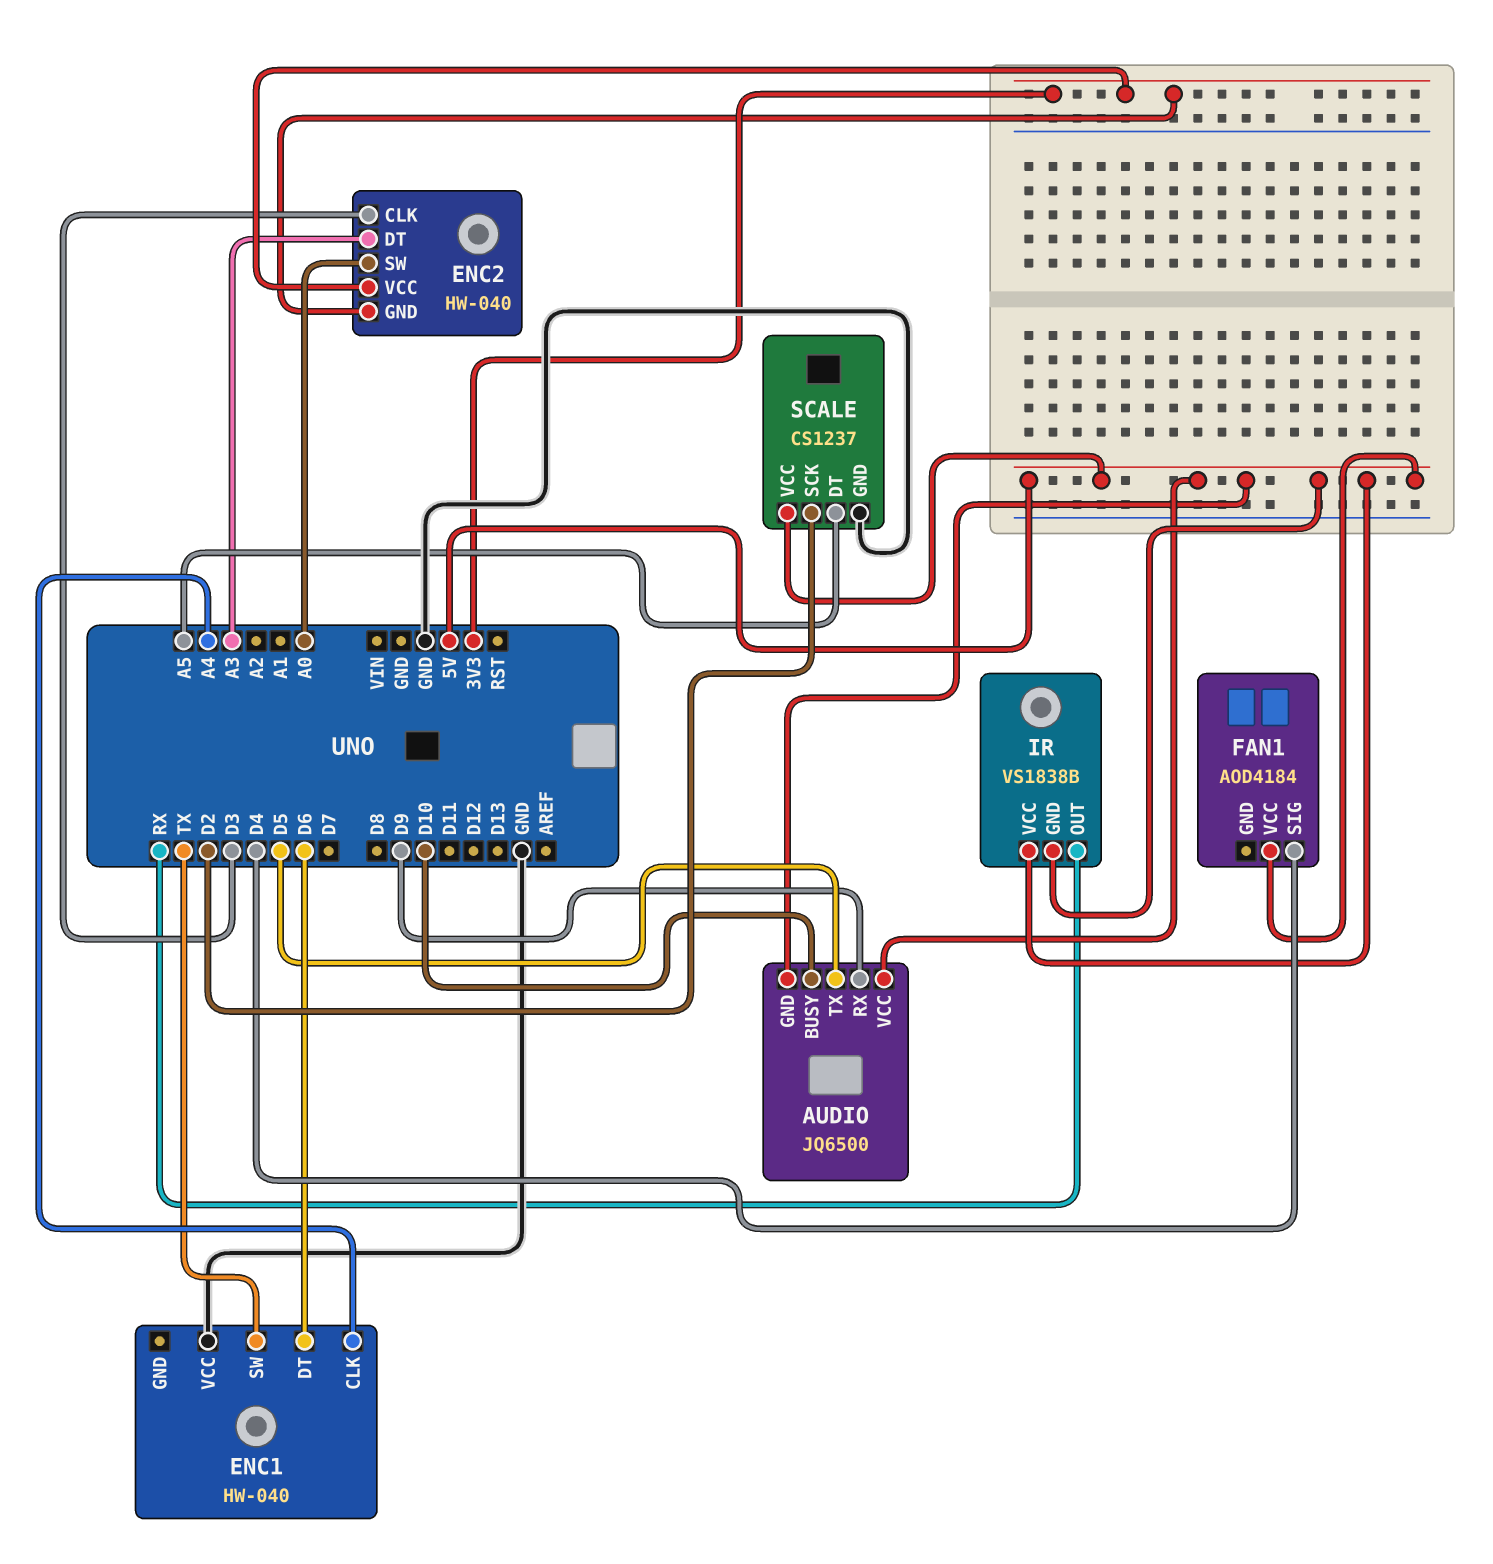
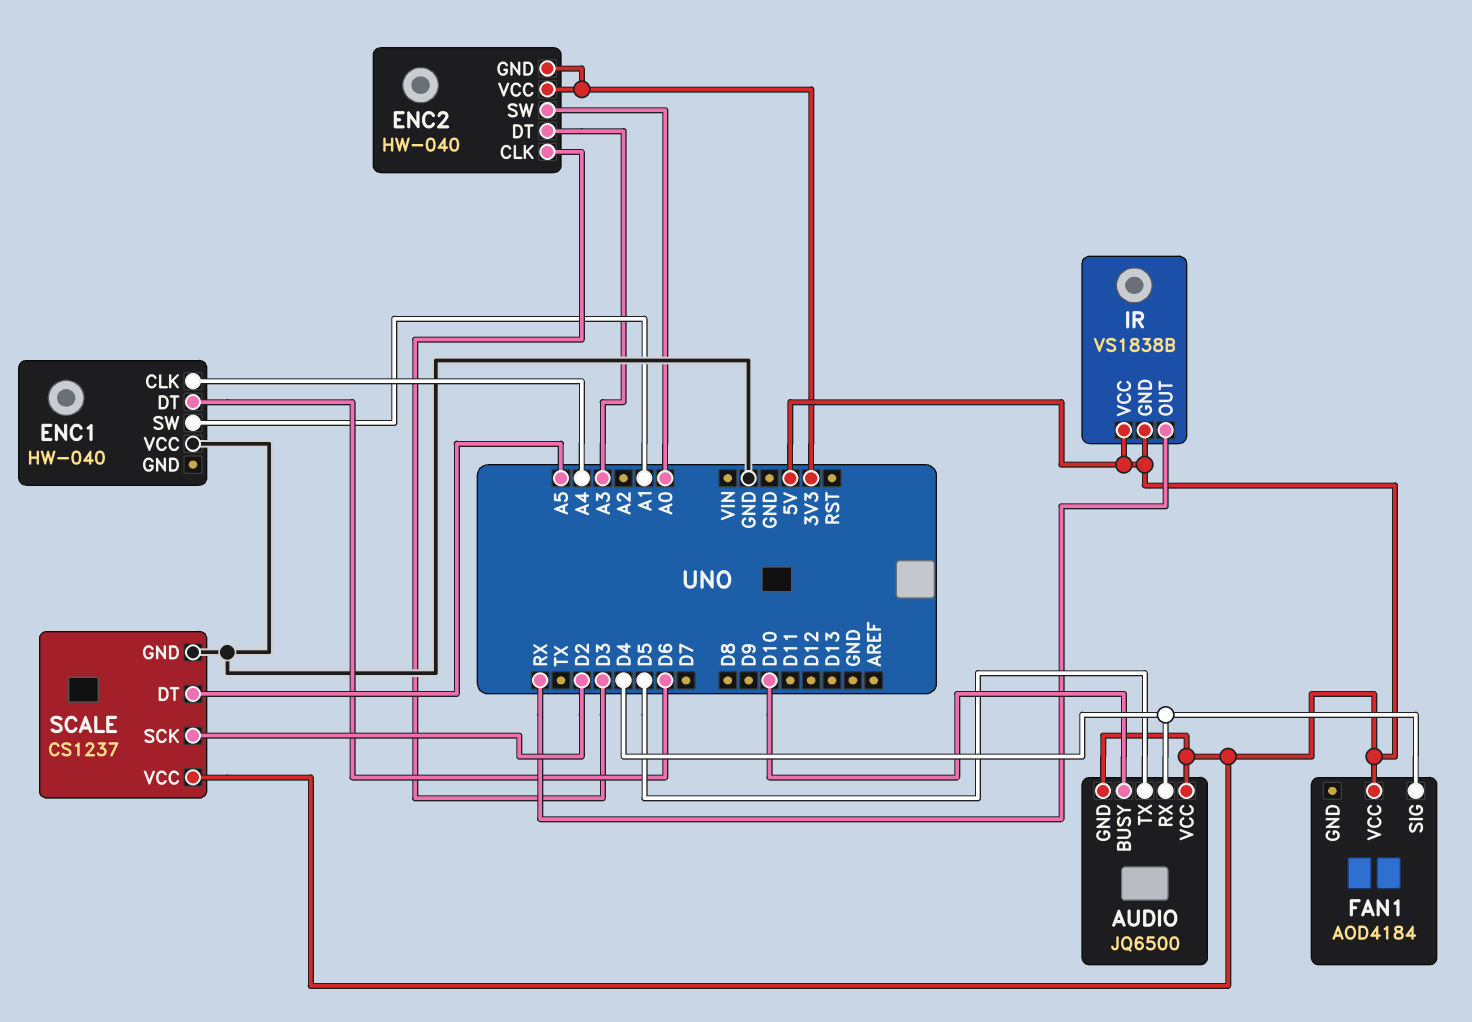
AUDIO pin RX: D9 -> D4
ENC1 pin SW: TX -> A1

